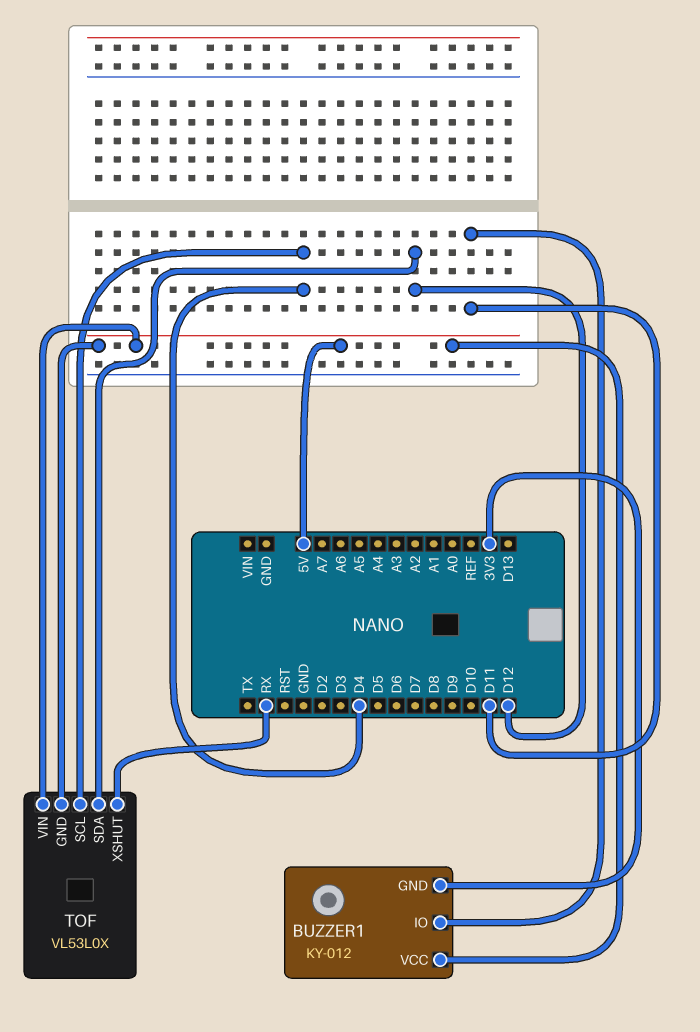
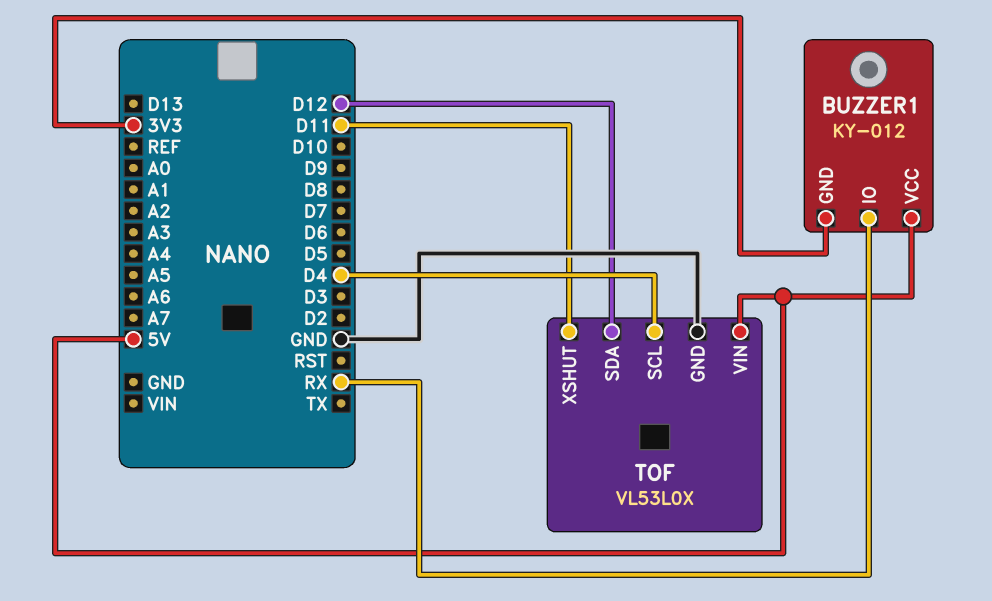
BUZZER1 pin IO: D11 -> RX
TOF pin GND: 5V -> GND
TOF pin XSHUT: RX -> D11

